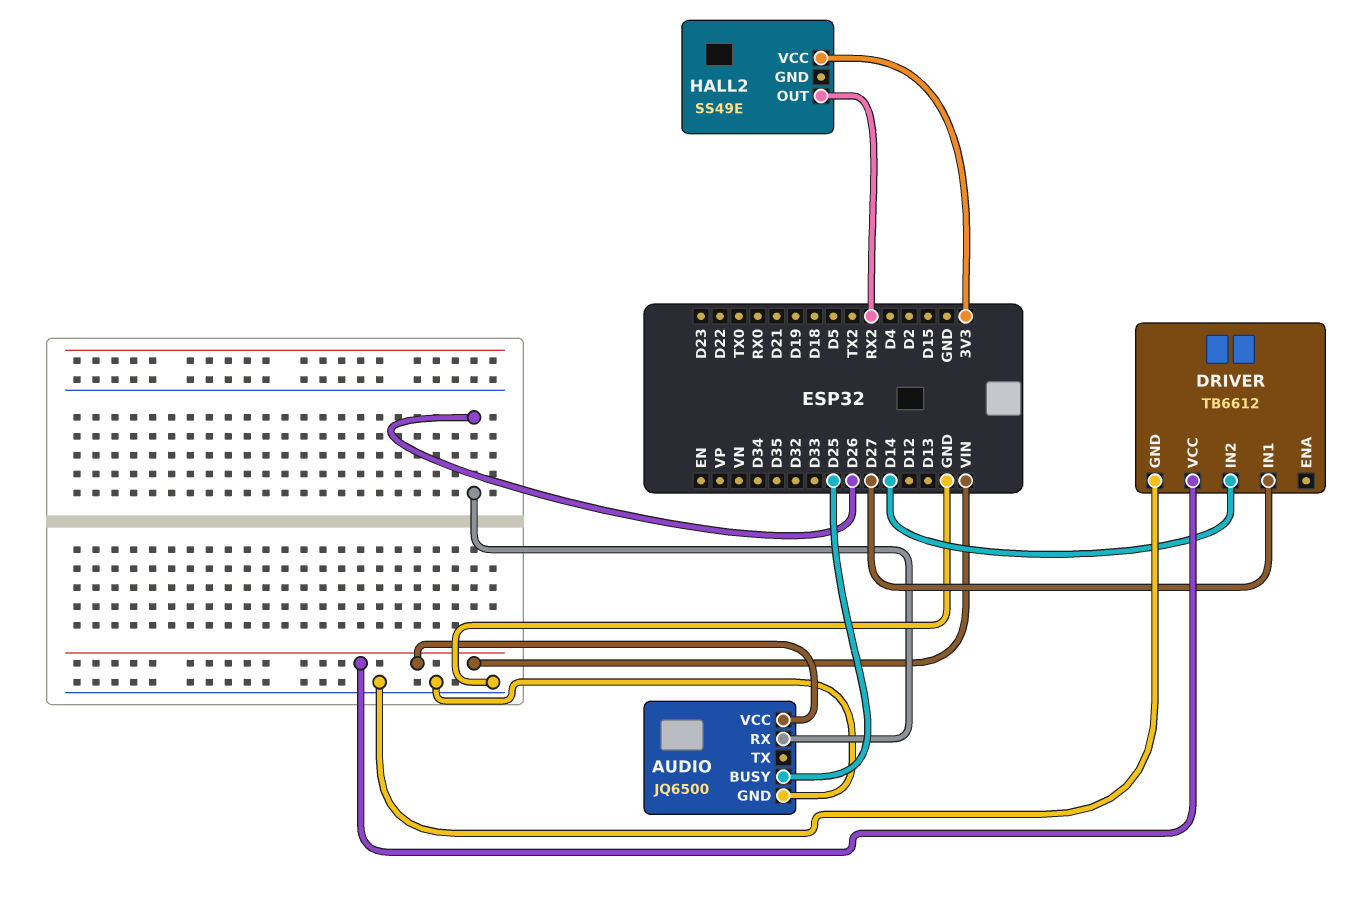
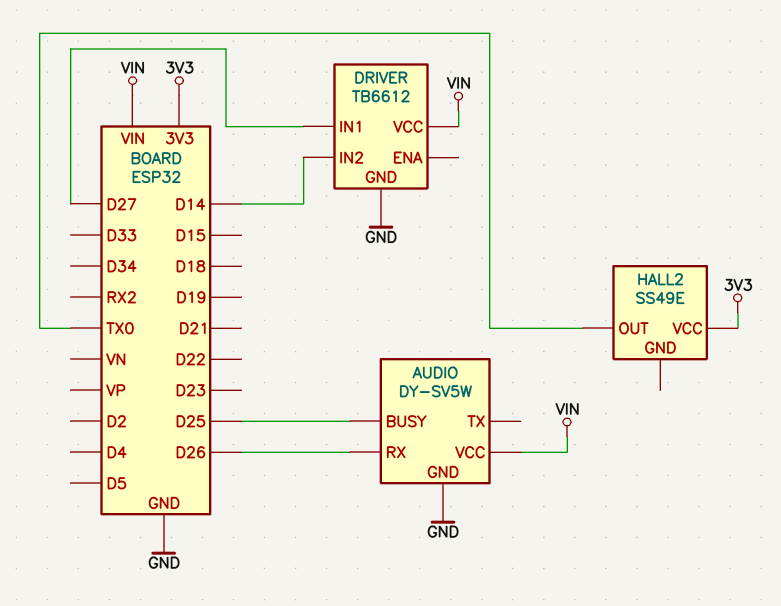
AUDIO: JQ6500 -> DY-SV5W
HALL2 pin OUT: RX2 -> TX0

